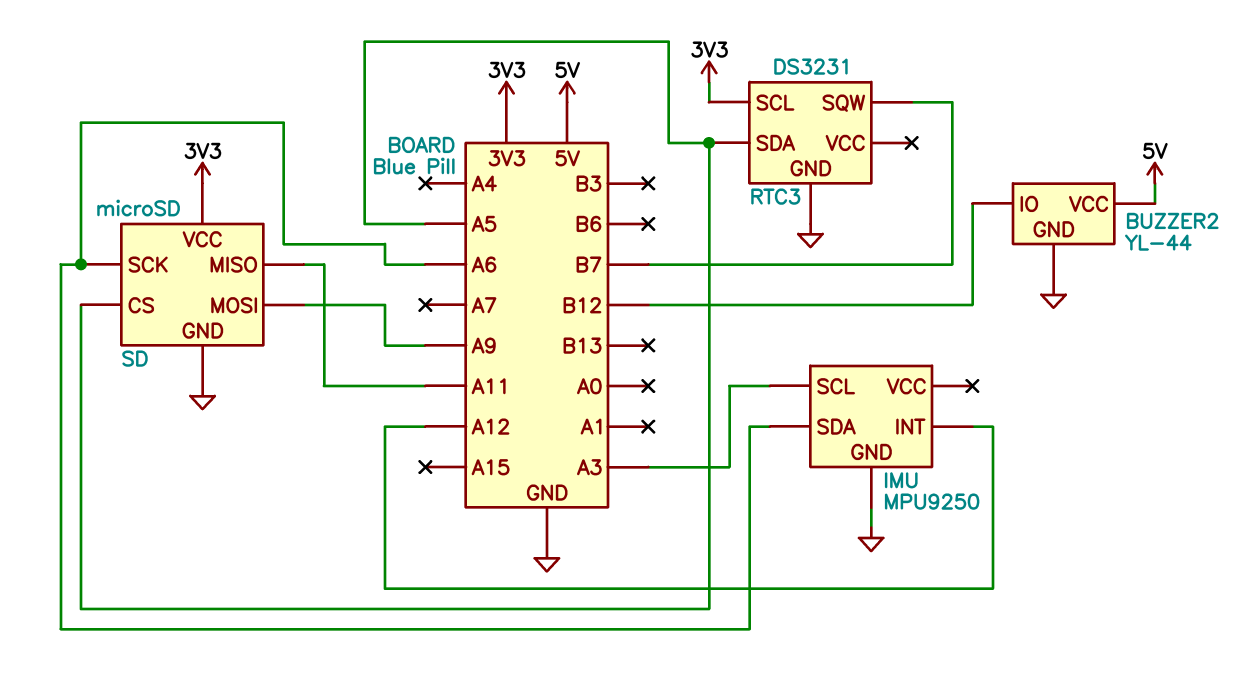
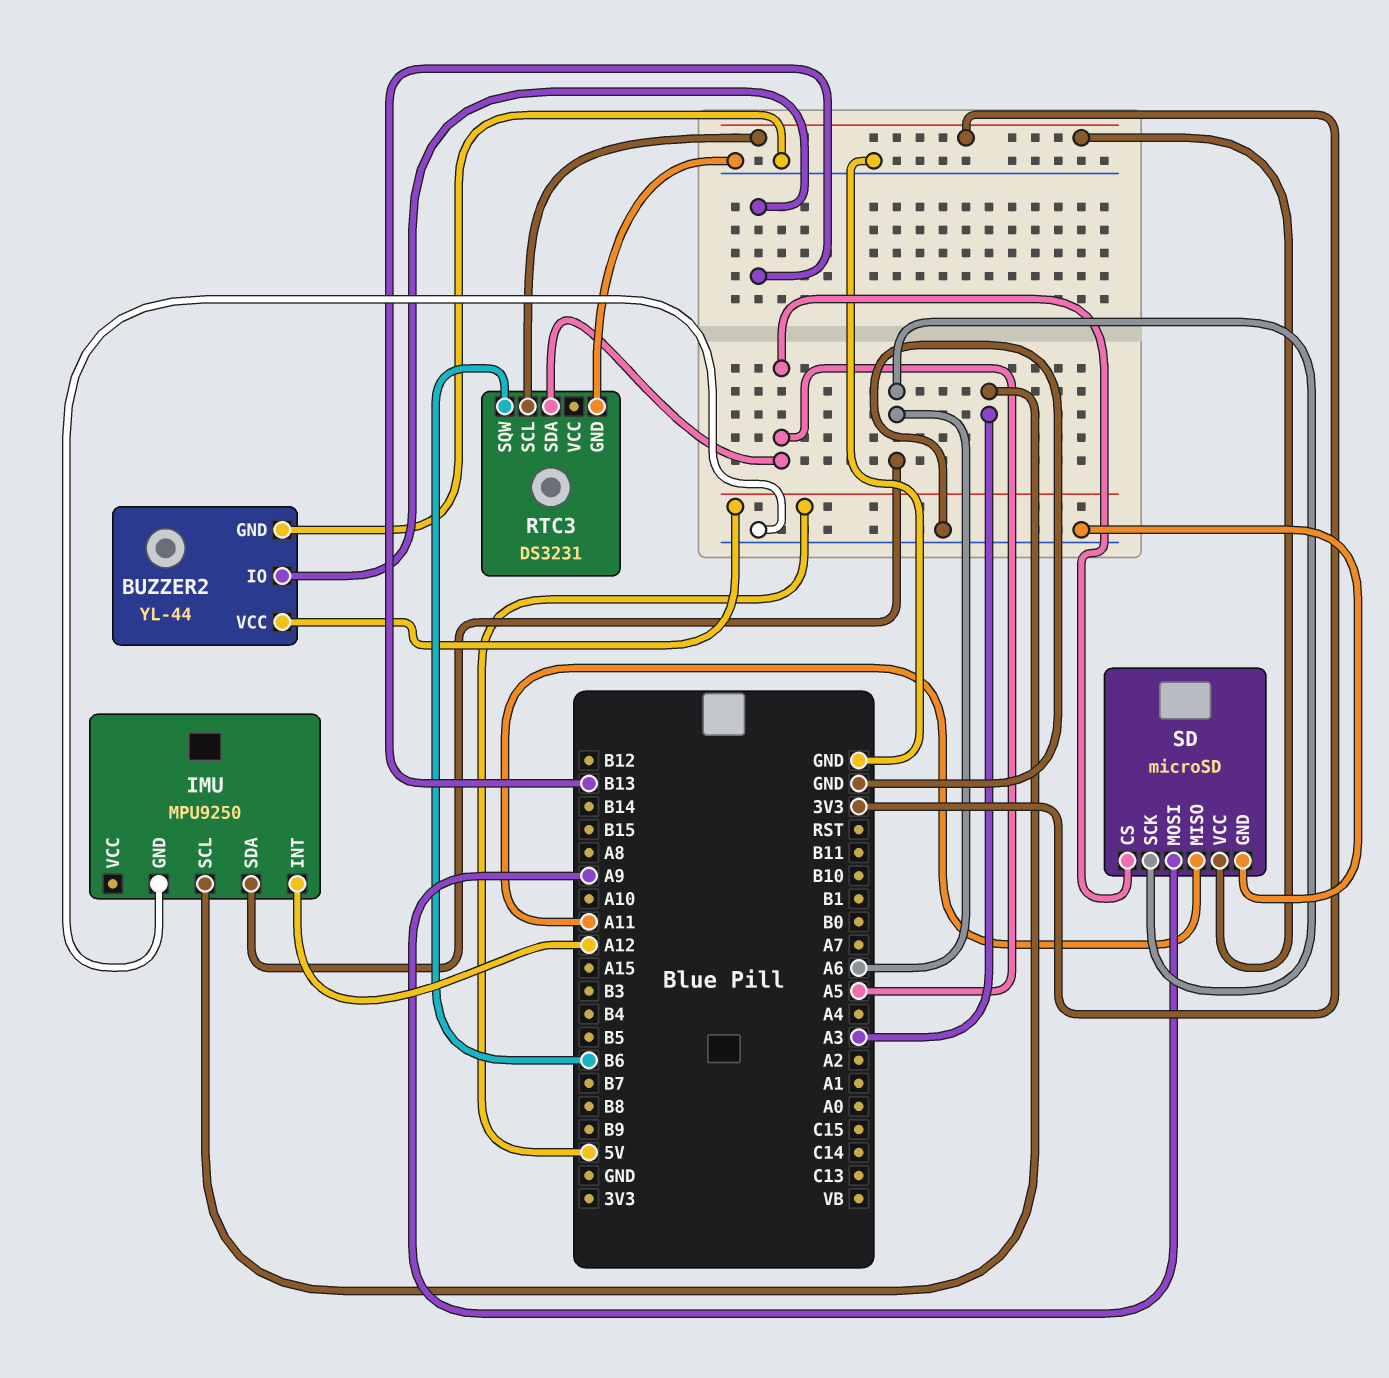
BUZZER2 pin IO: B12 -> B13
RTC3 pin SQW: B7 -> B6

